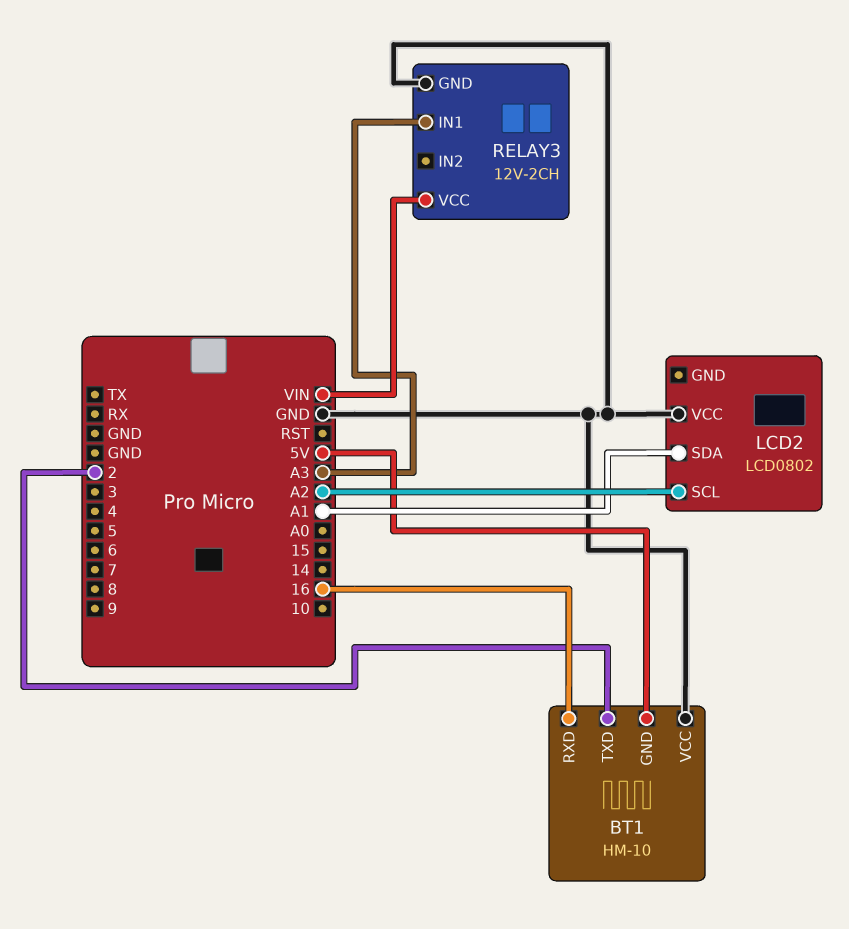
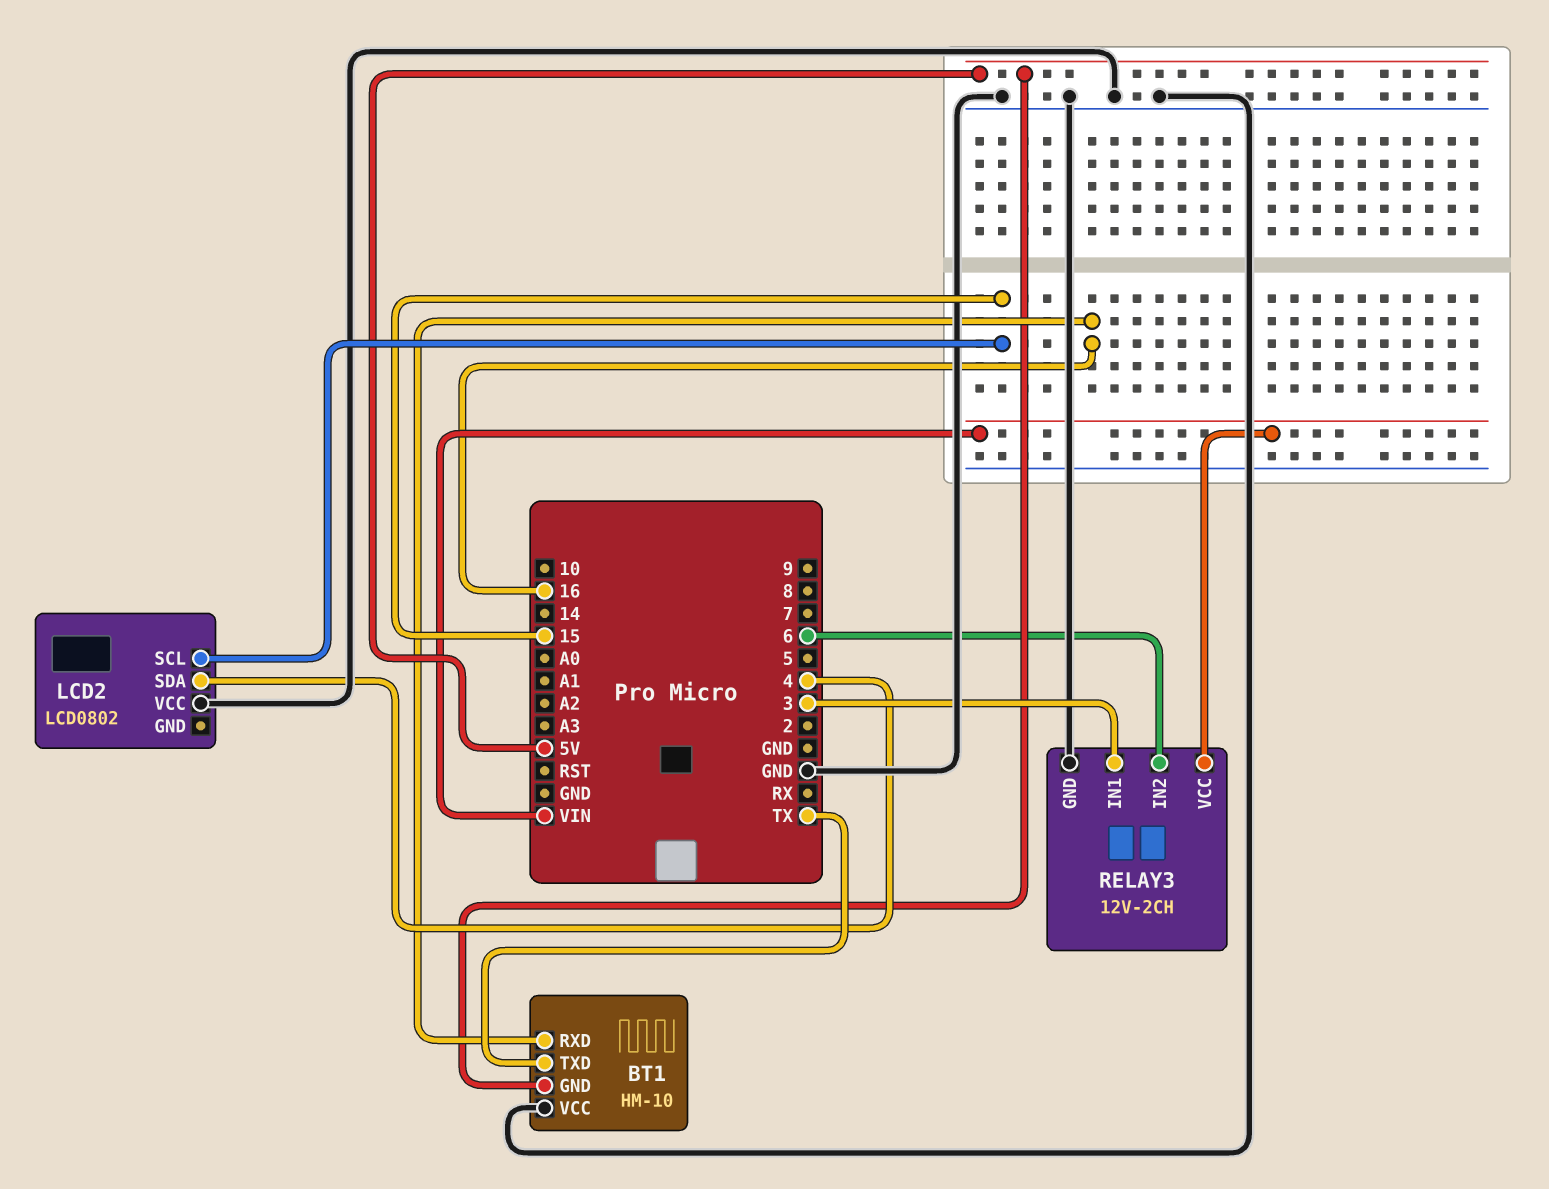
BT1 pin TXD: 2 -> TX
LCD2 pin SCL: A2 -> 15
LCD2 pin SDA: A1 -> 4
RELAY3 pin IN1: A3 -> 3
RELAY3 pin IN2: none -> 6

